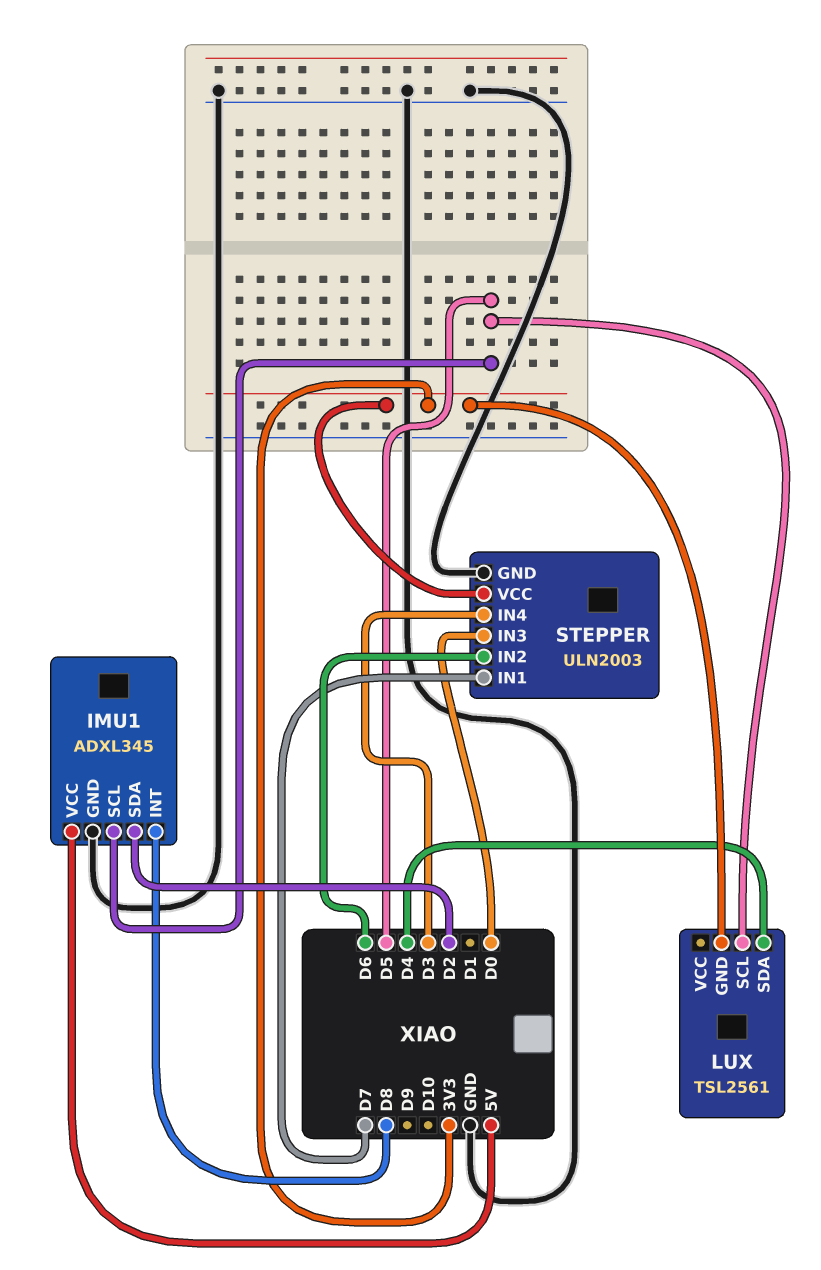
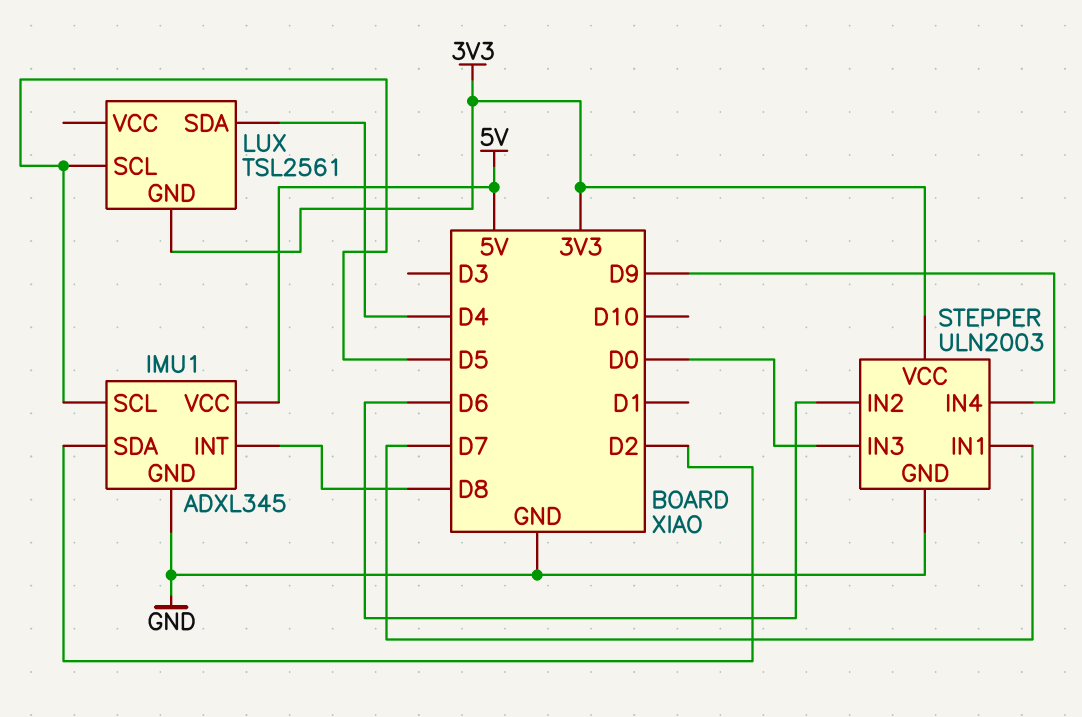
STEPPER pin IN4: D3 -> D9

